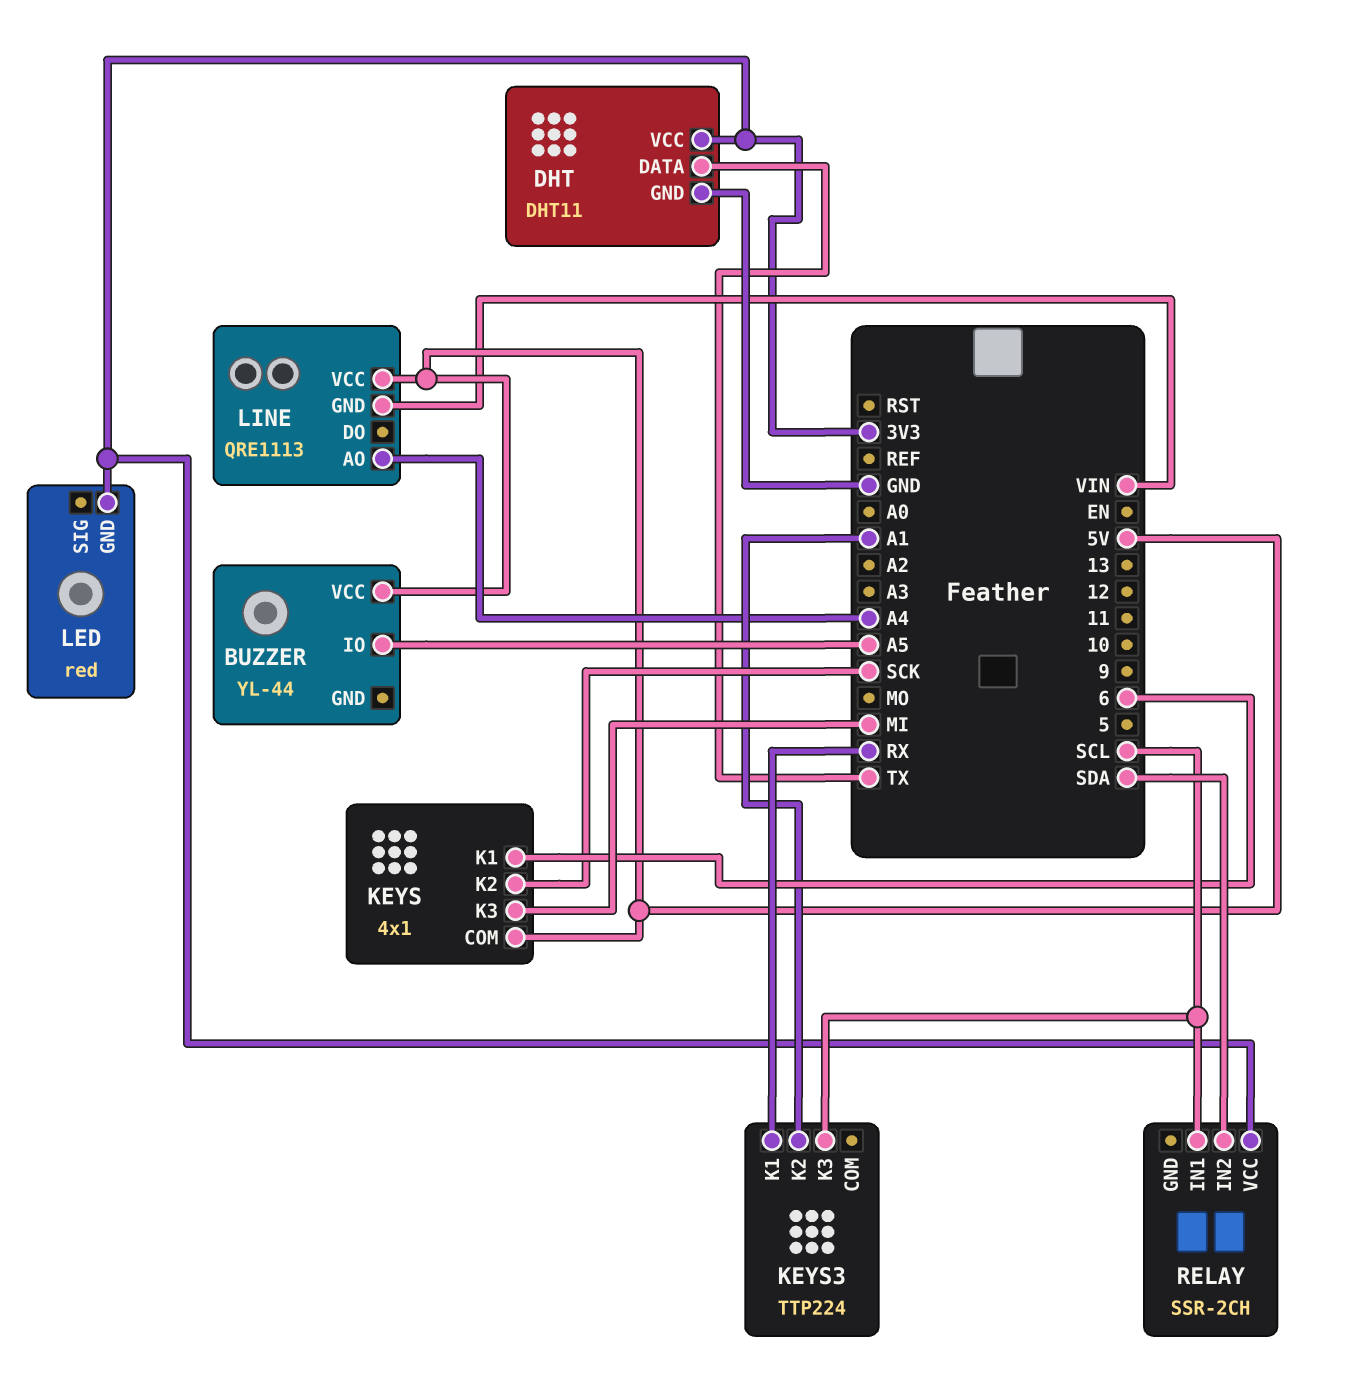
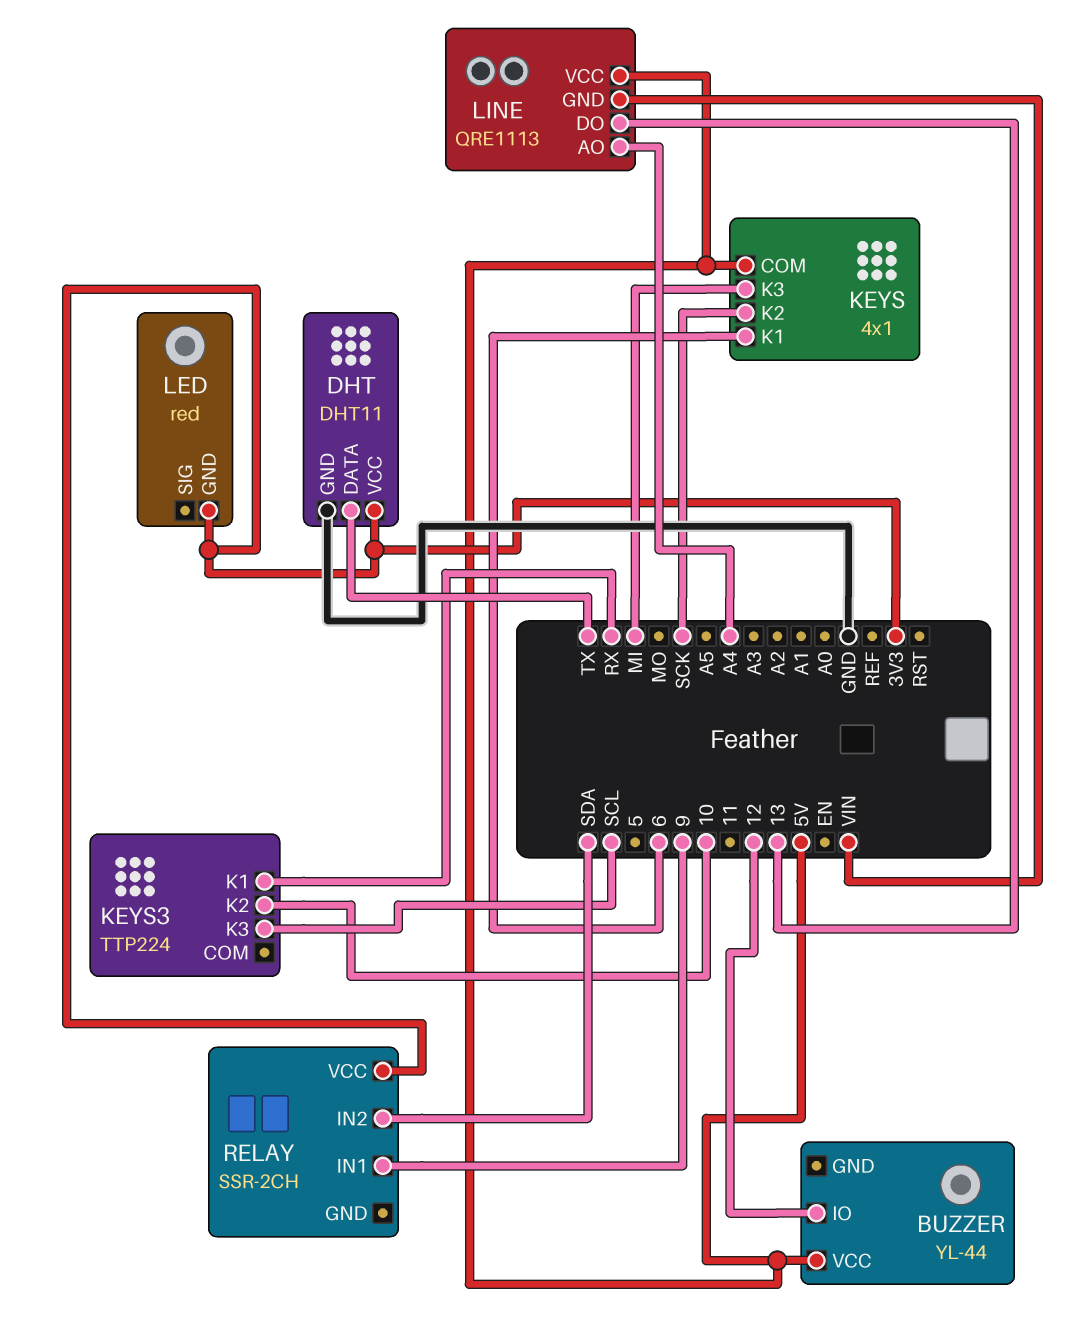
BUZZER pin IO: A5 -> 12
KEYS3 pin K2: A1 -> 10
LINE pin DO: none -> 13
RELAY pin IN1: SCL -> 9

